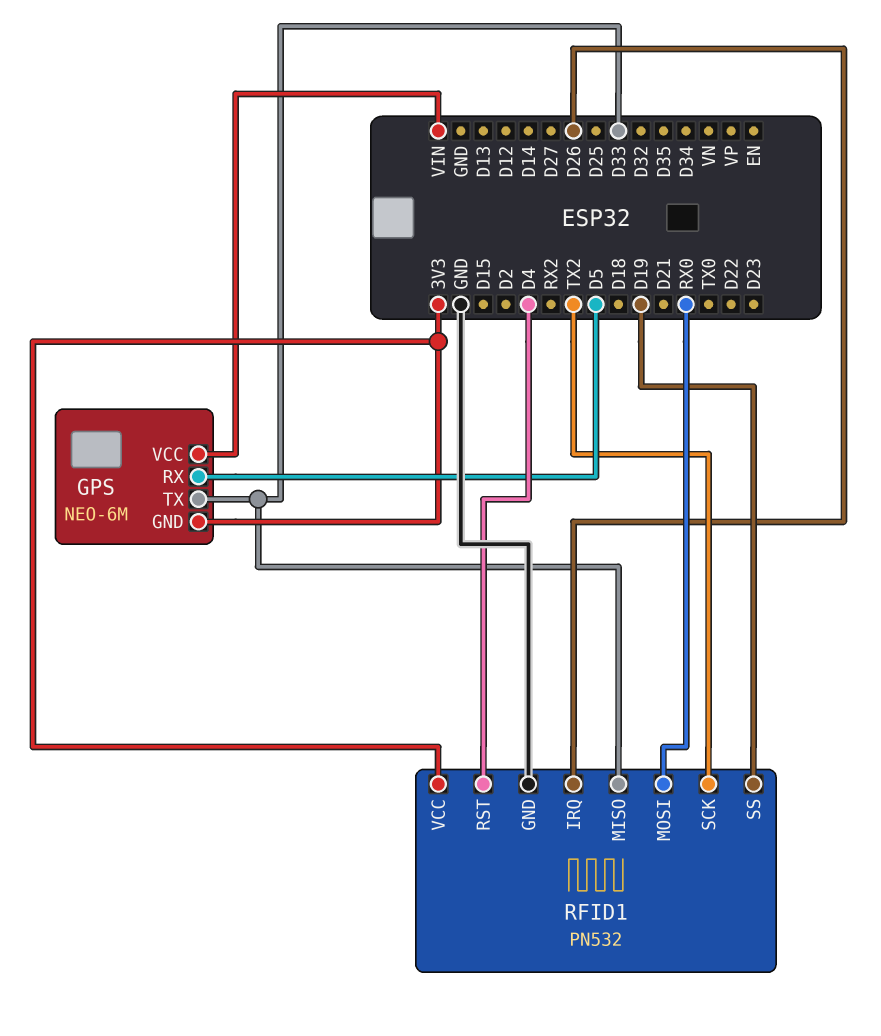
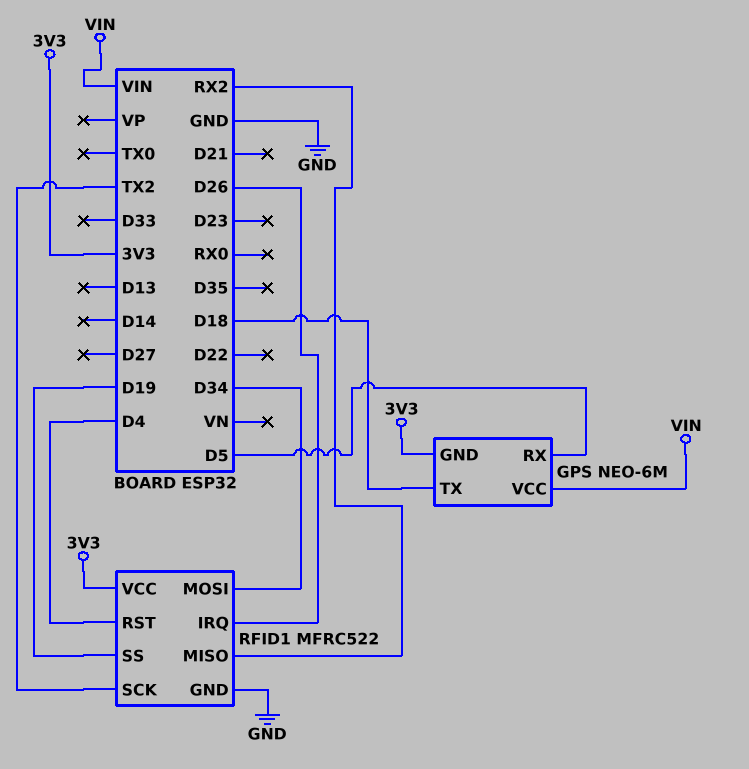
GPS pin TX: D33 -> D18
RFID1: PN532 -> MFRC522
RFID1 pin MISO: D33 -> RX2
RFID1 pin MOSI: RX0 -> D34

